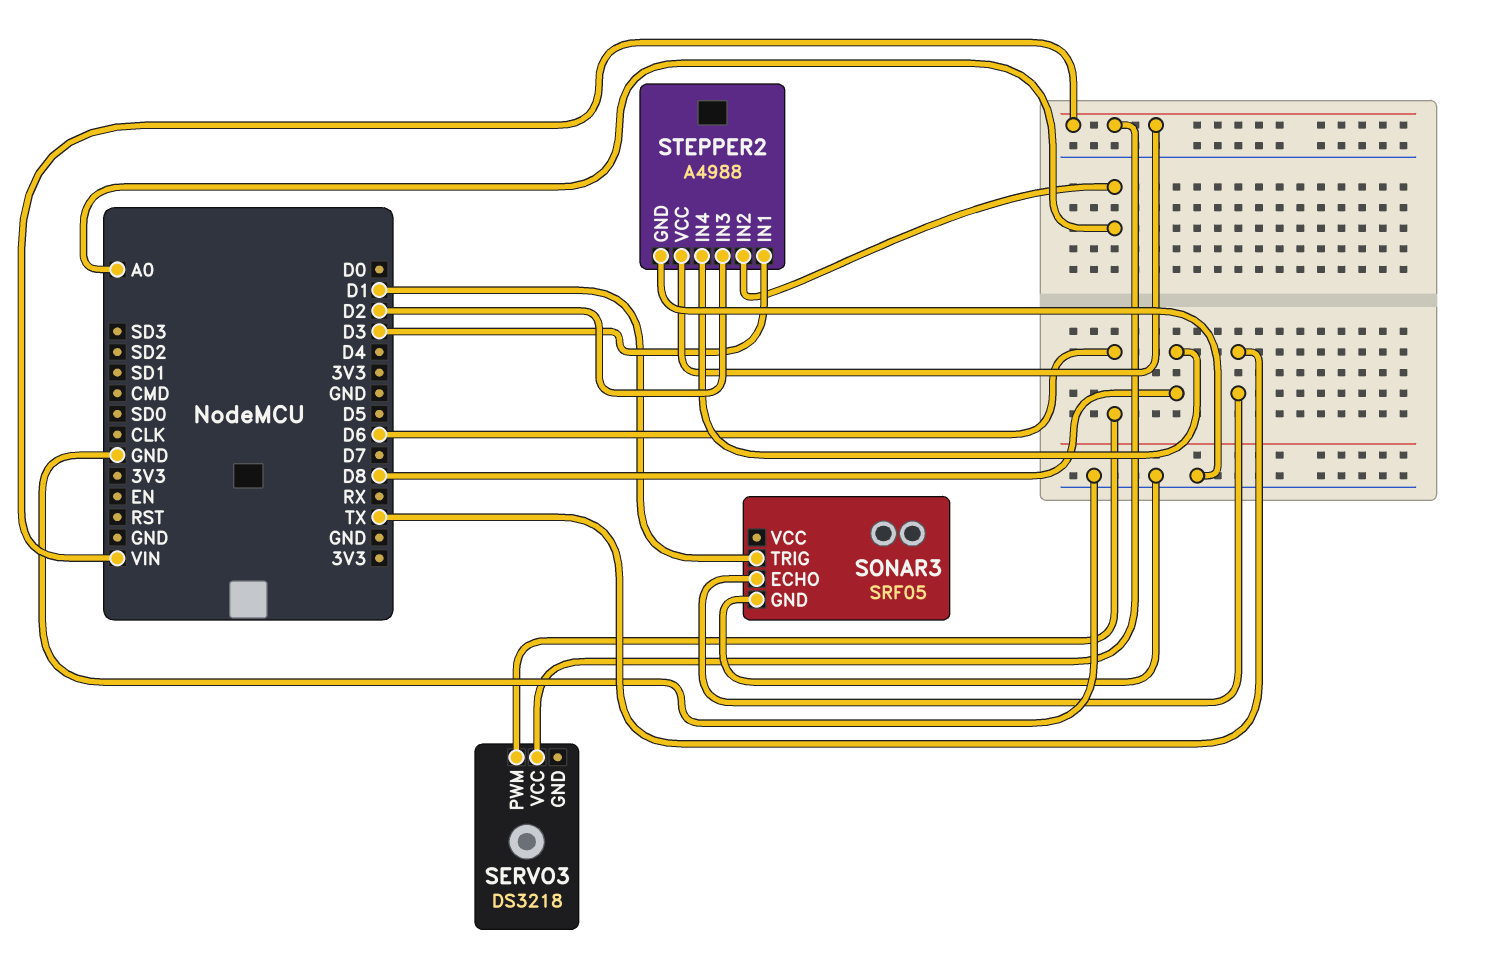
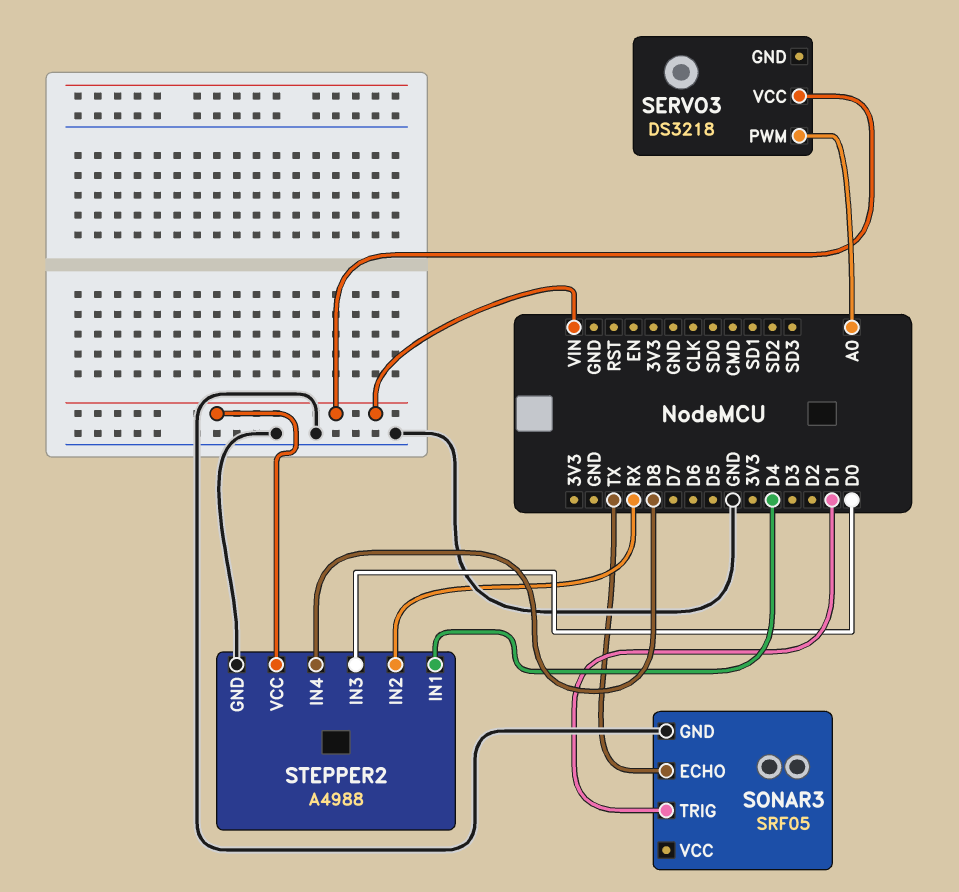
SERVO3 pin PWM: D6 -> A0
STEPPER2 pin IN1: D3 -> D4
STEPPER2 pin IN2: A0 -> RX
STEPPER2 pin IN3: D2 -> D0

